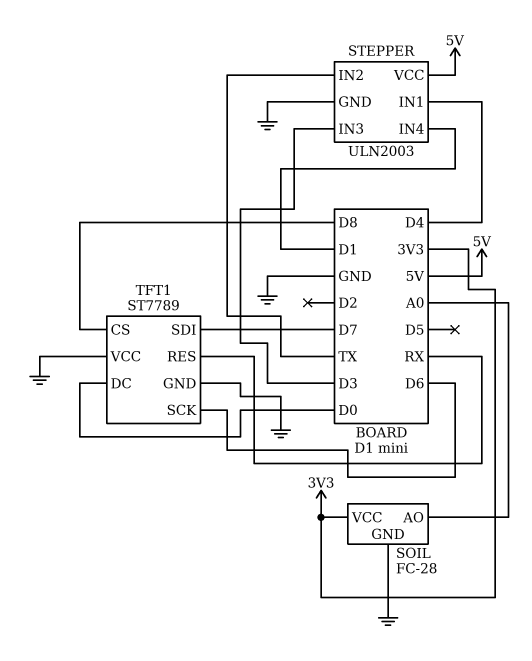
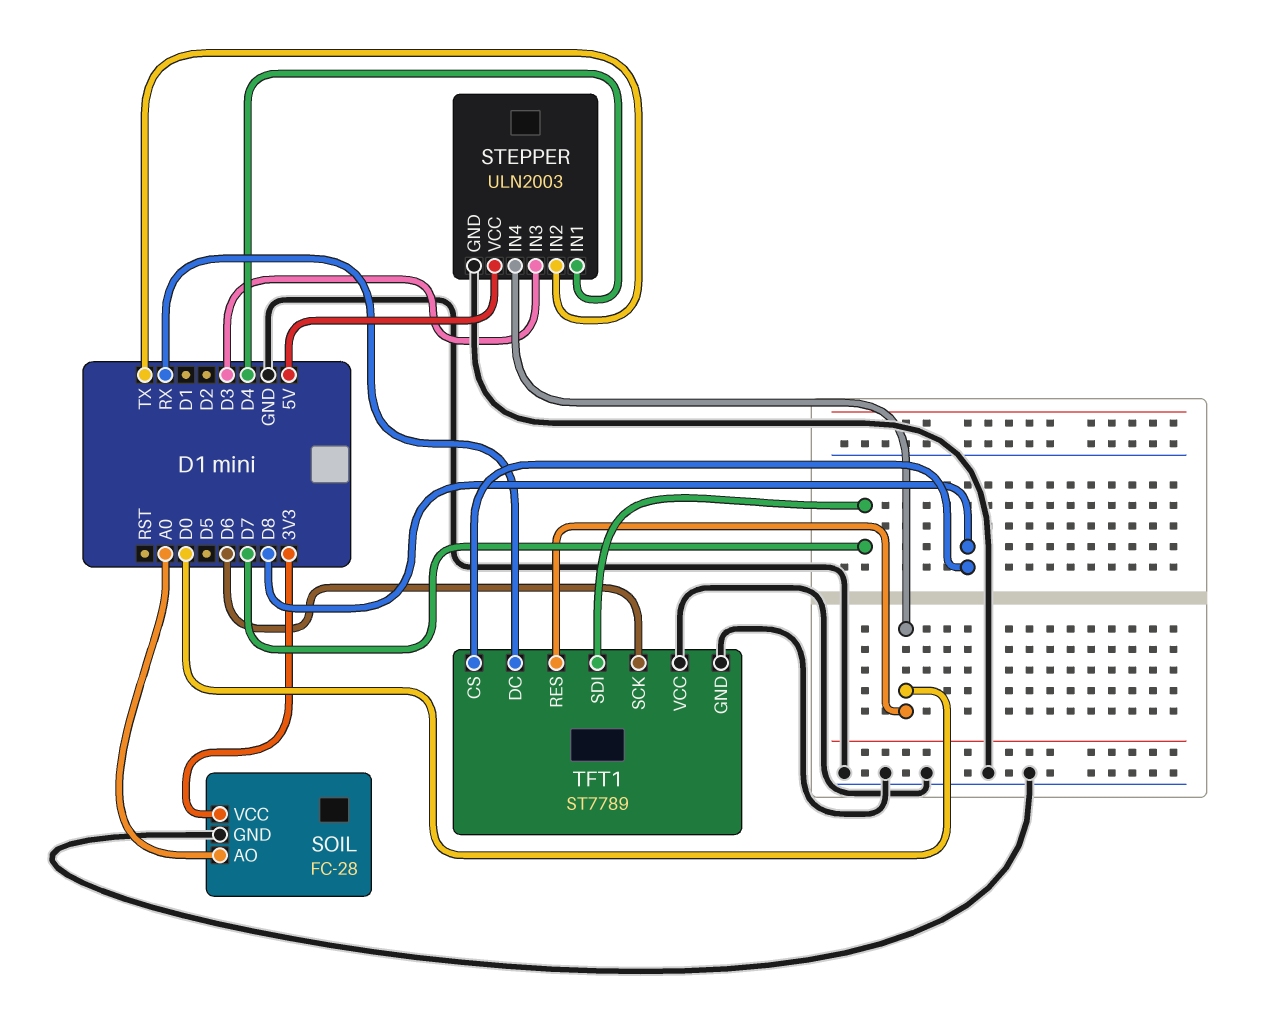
STEPPER pin IN4: D1 -> D0
TFT1 pin DC: D0 -> RX
TFT1 pin RES: RX -> D0

